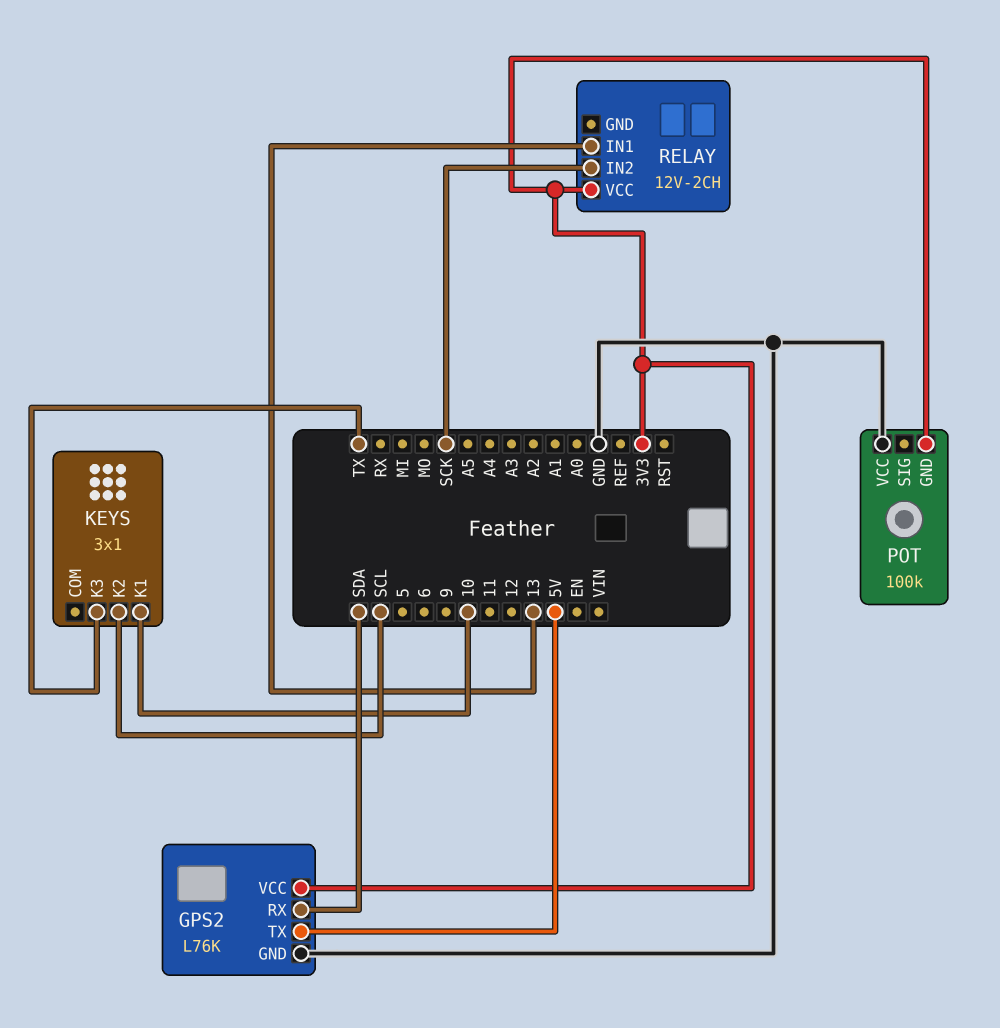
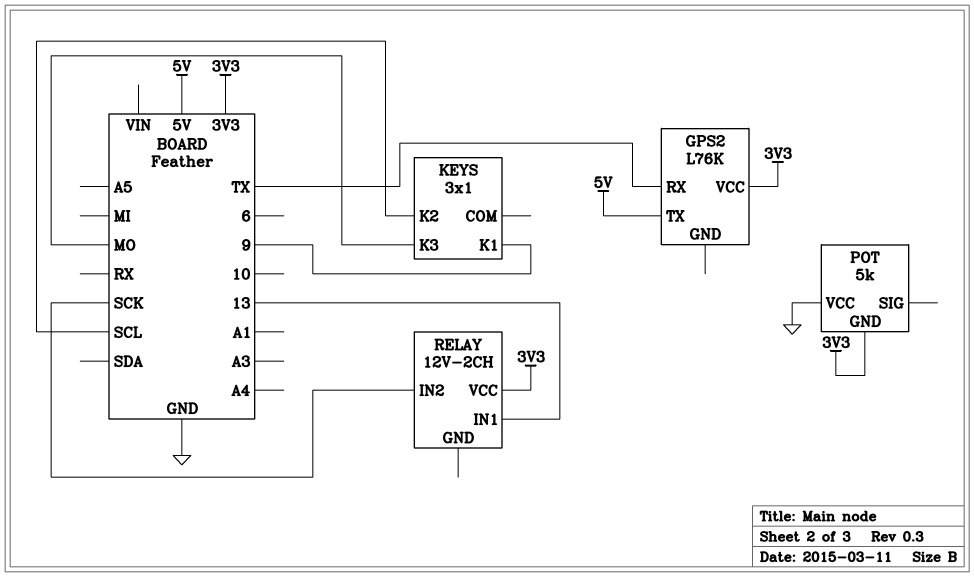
GPS2 pin GND: GND -> none
GPS2 pin RX: SDA -> TX
KEYS pin K1: 10 -> 9
KEYS pin K3: TX -> MO
POT: 100k -> 5k

